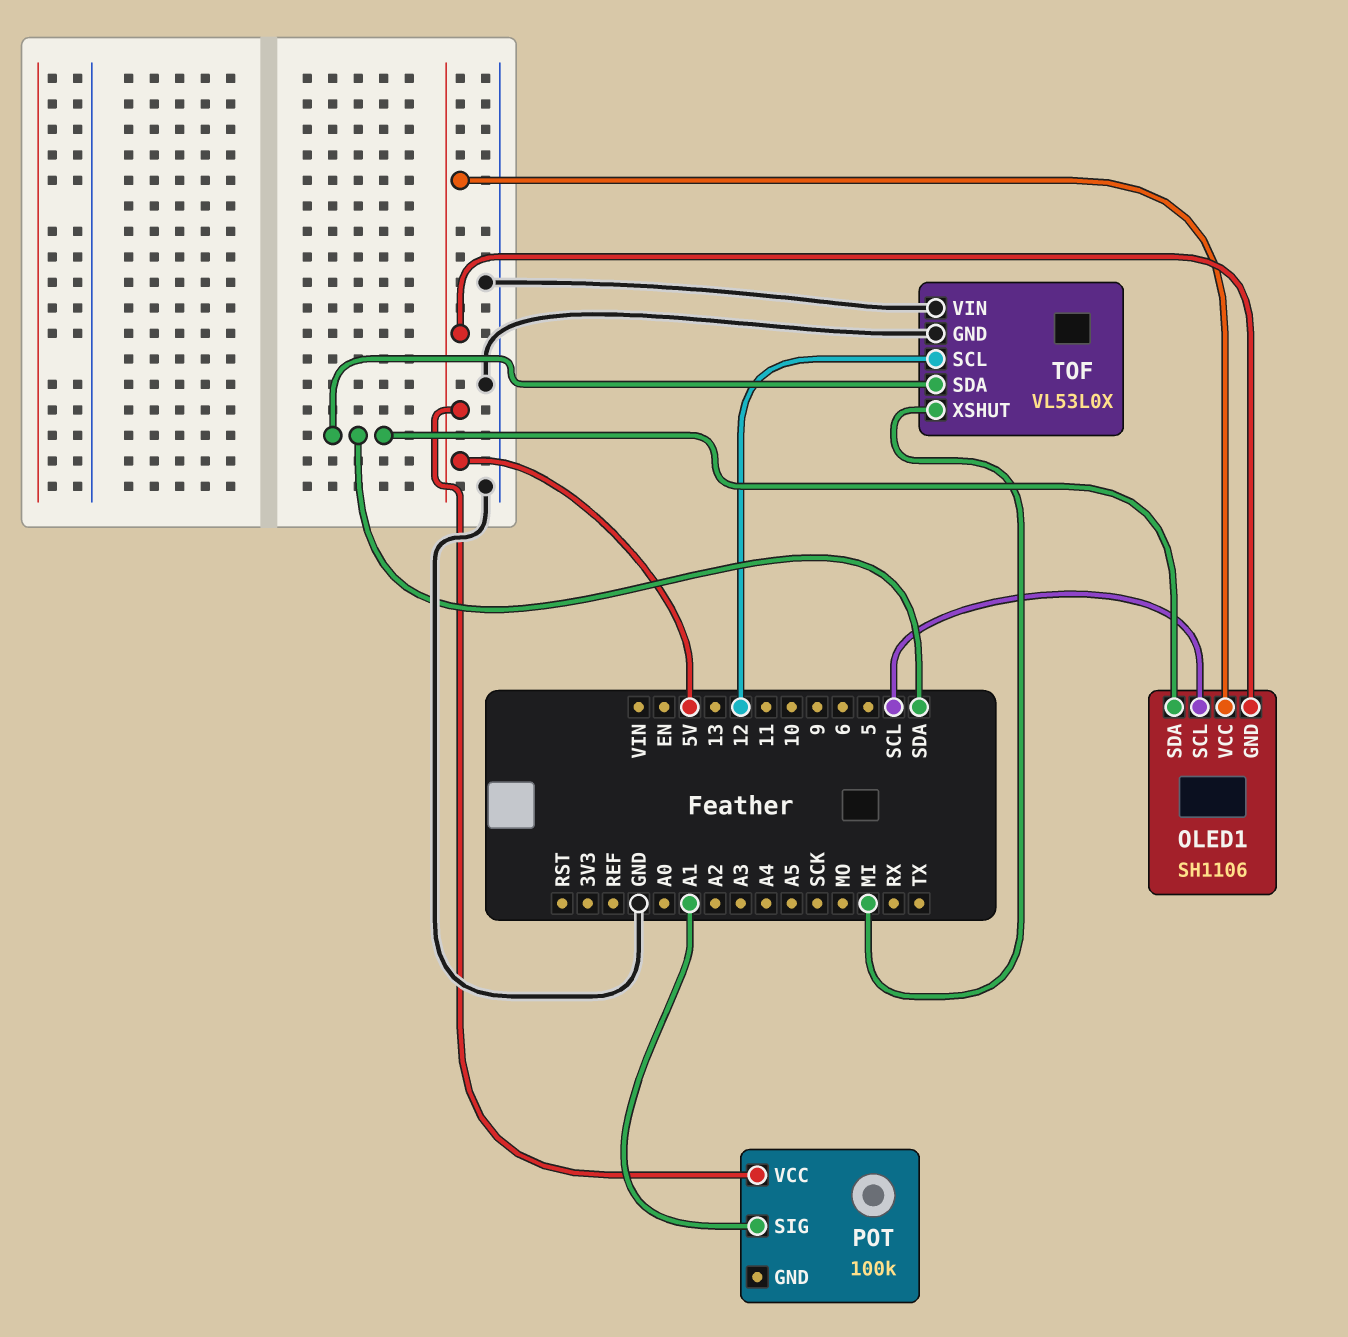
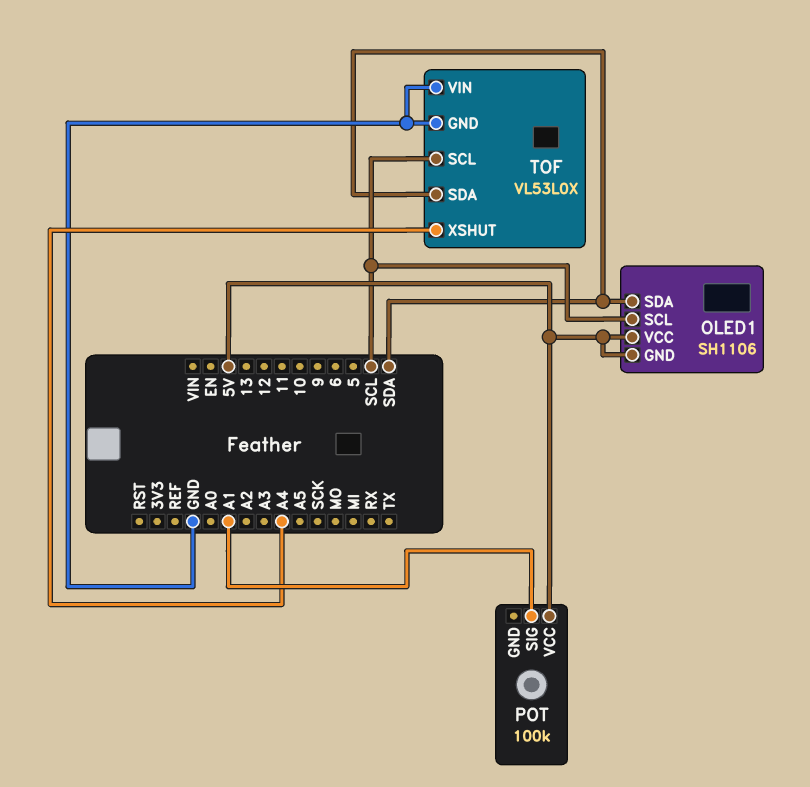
TOF pin SCL: 12 -> SCL
TOF pin XSHUT: MI -> A4

